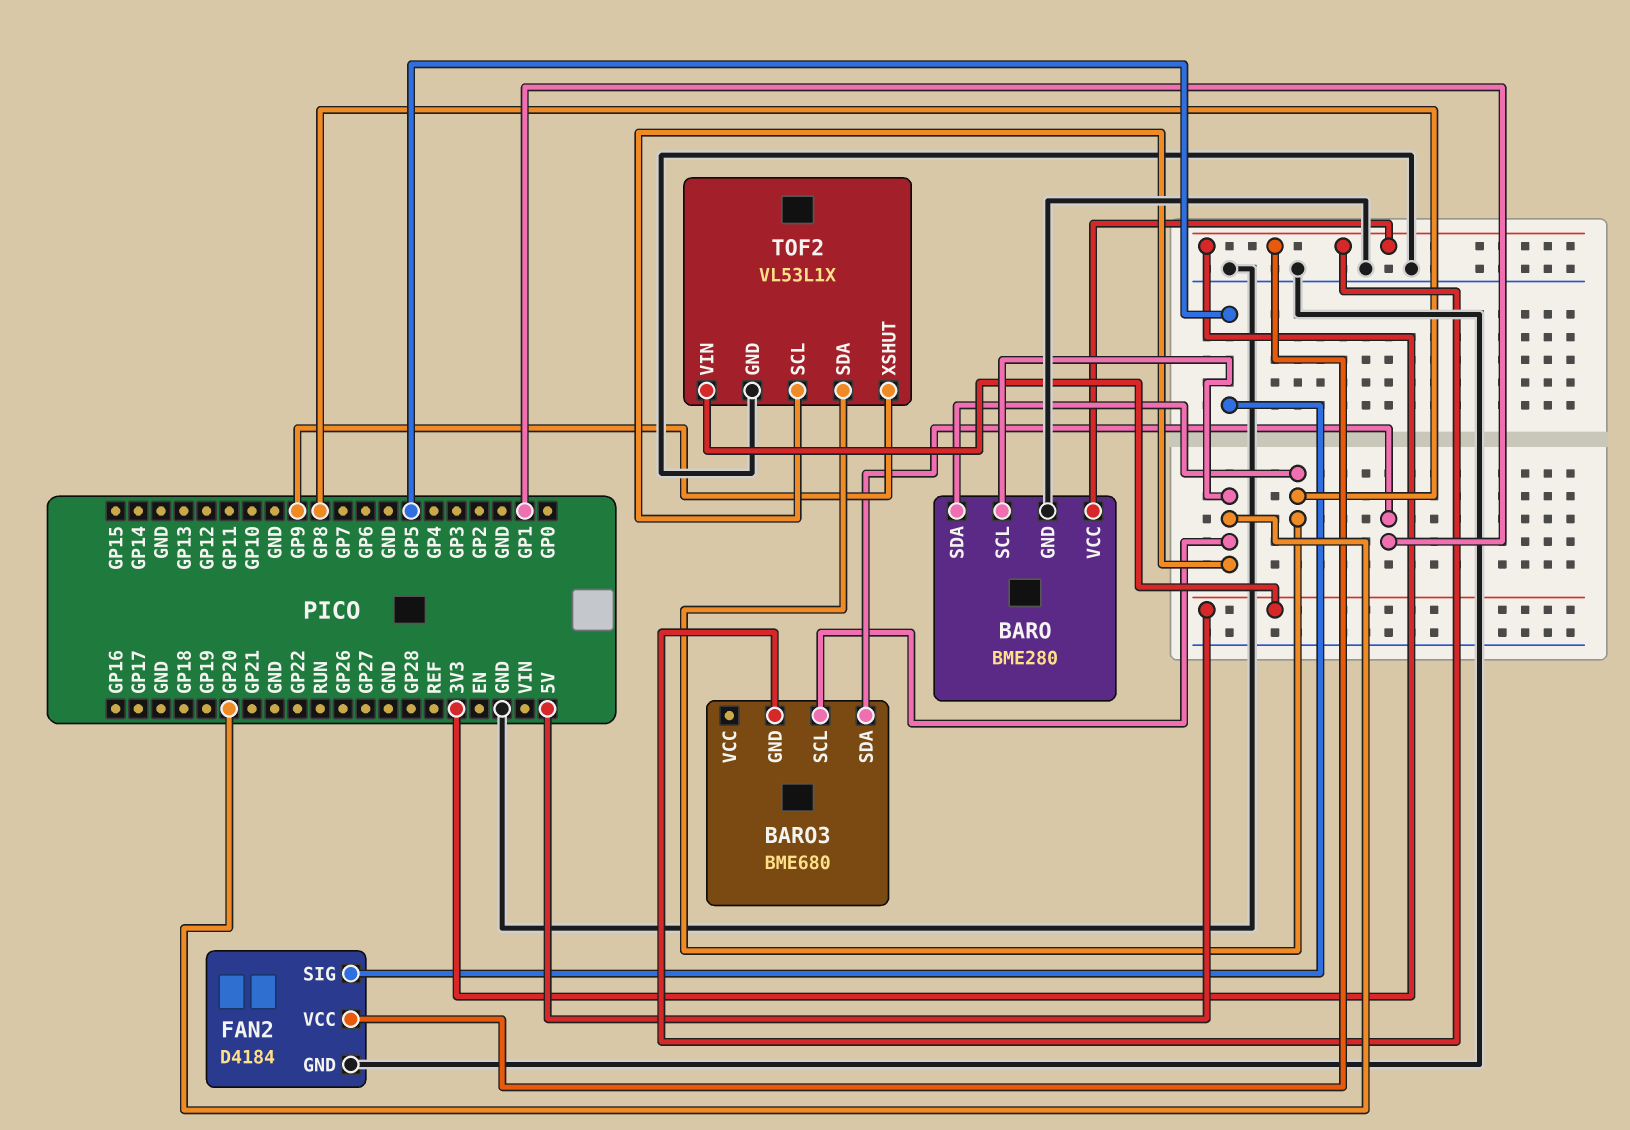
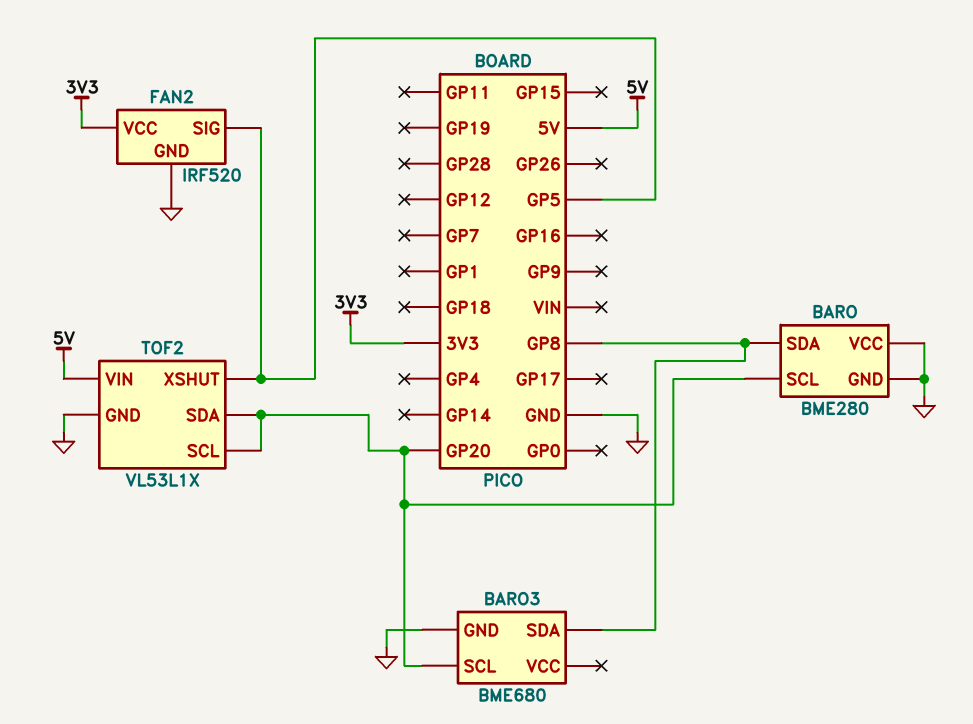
BARO pin VCC: 3V3 -> GND
BARO3 pin GND: 3V3 -> GND
BARO3 pin SDA: GP1 -> GP8
FAN2: D4184 -> IRF520
TOF2 pin SDA: GP8 -> GP20
TOF2 pin XSHUT: GP9 -> GP5

